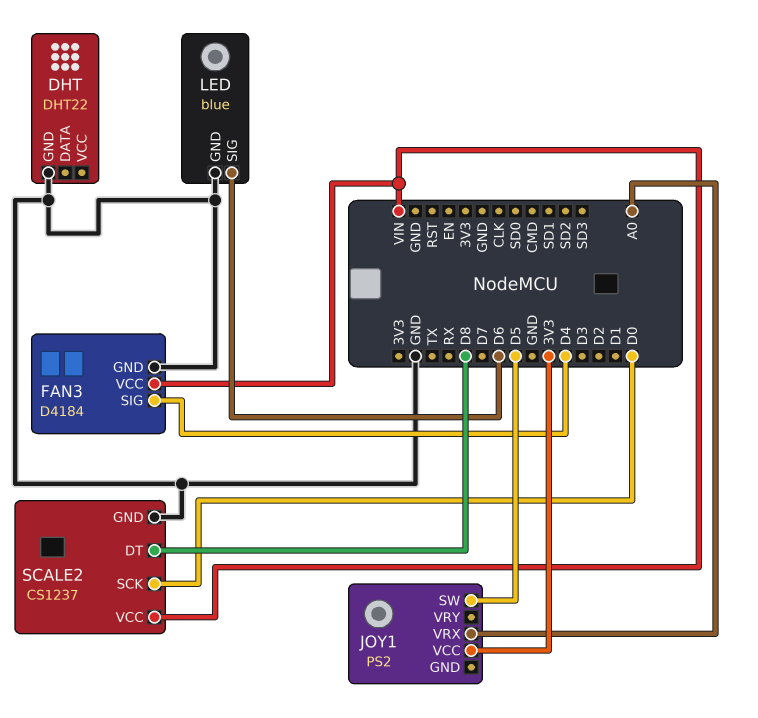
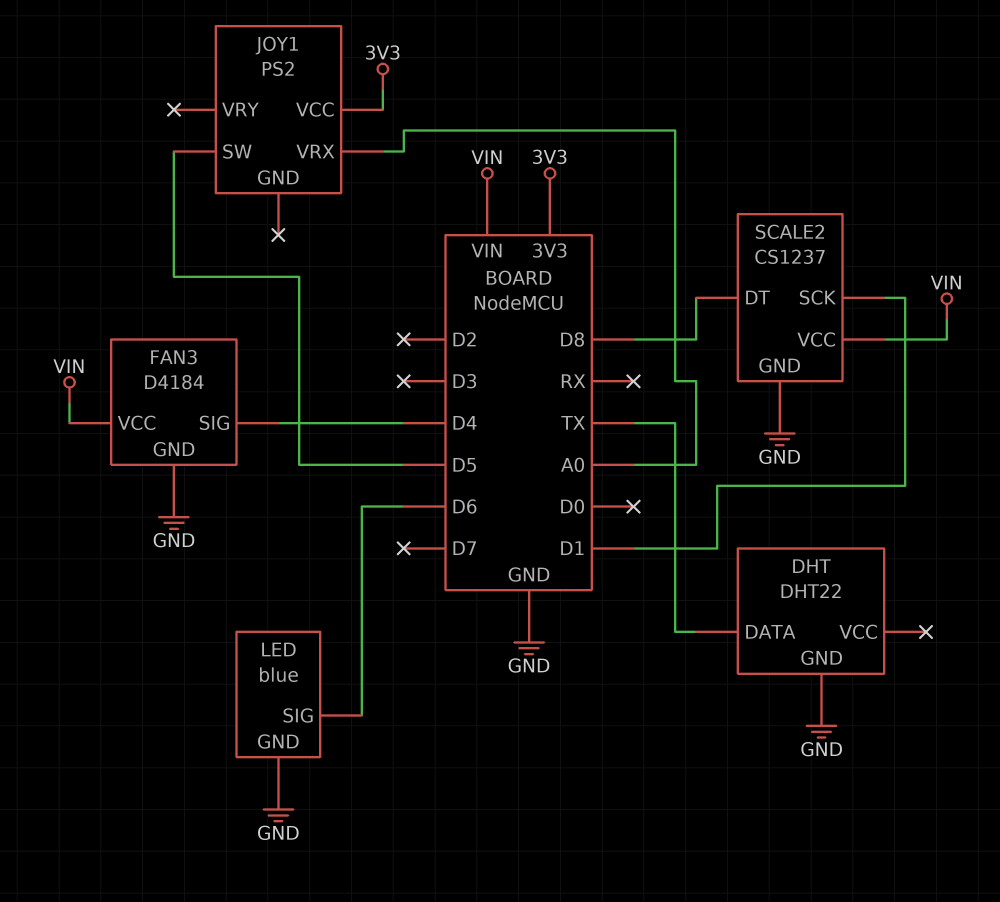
DHT pin DATA: none -> TX
SCALE2 pin SCK: D0 -> D1

